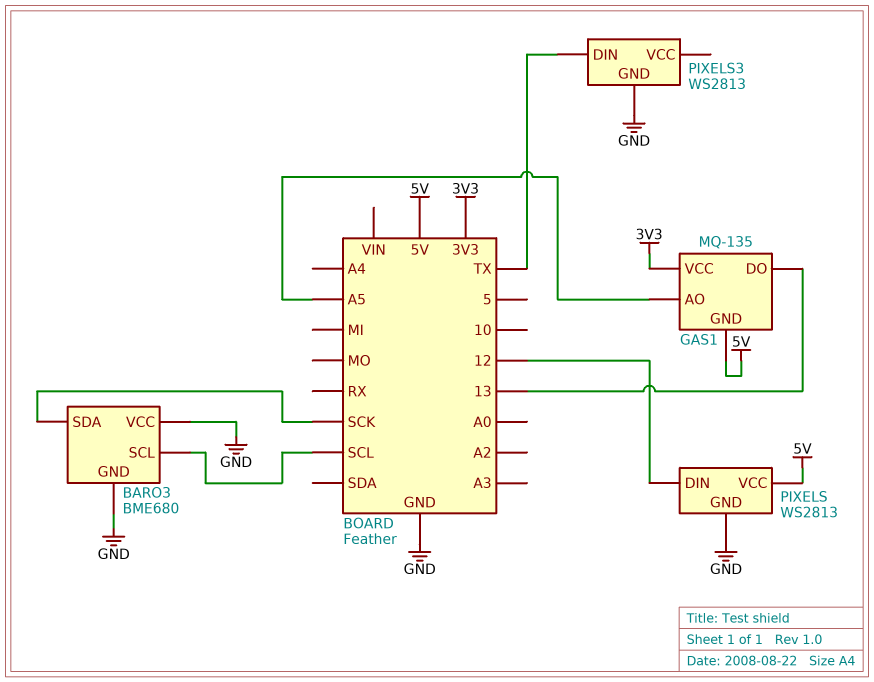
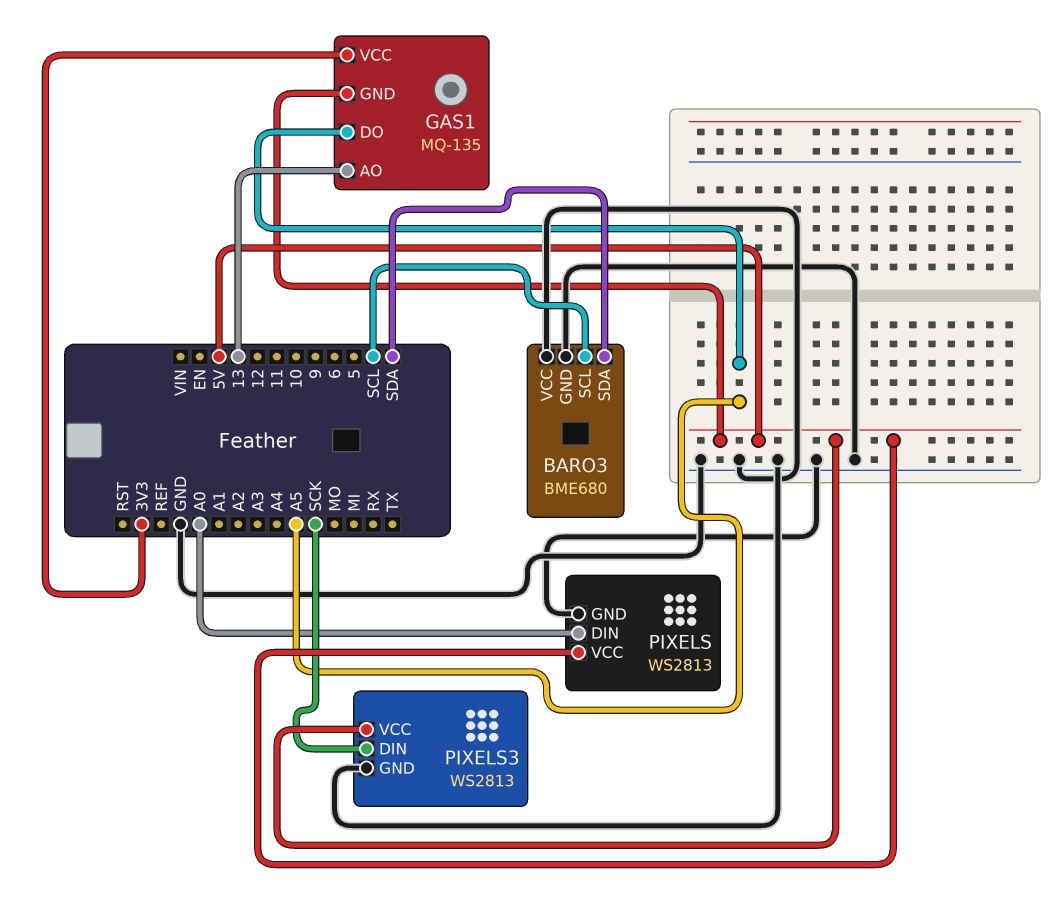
BARO3 pin SDA: SCK -> SDA
GAS1 pin AO: A5 -> 13
GAS1 pin DO: 13 -> A5
PIXELS pin DIN: 12 -> A0
PIXELS3 pin DIN: TX -> SCK
PIXELS3 pin VCC: none -> 5V

